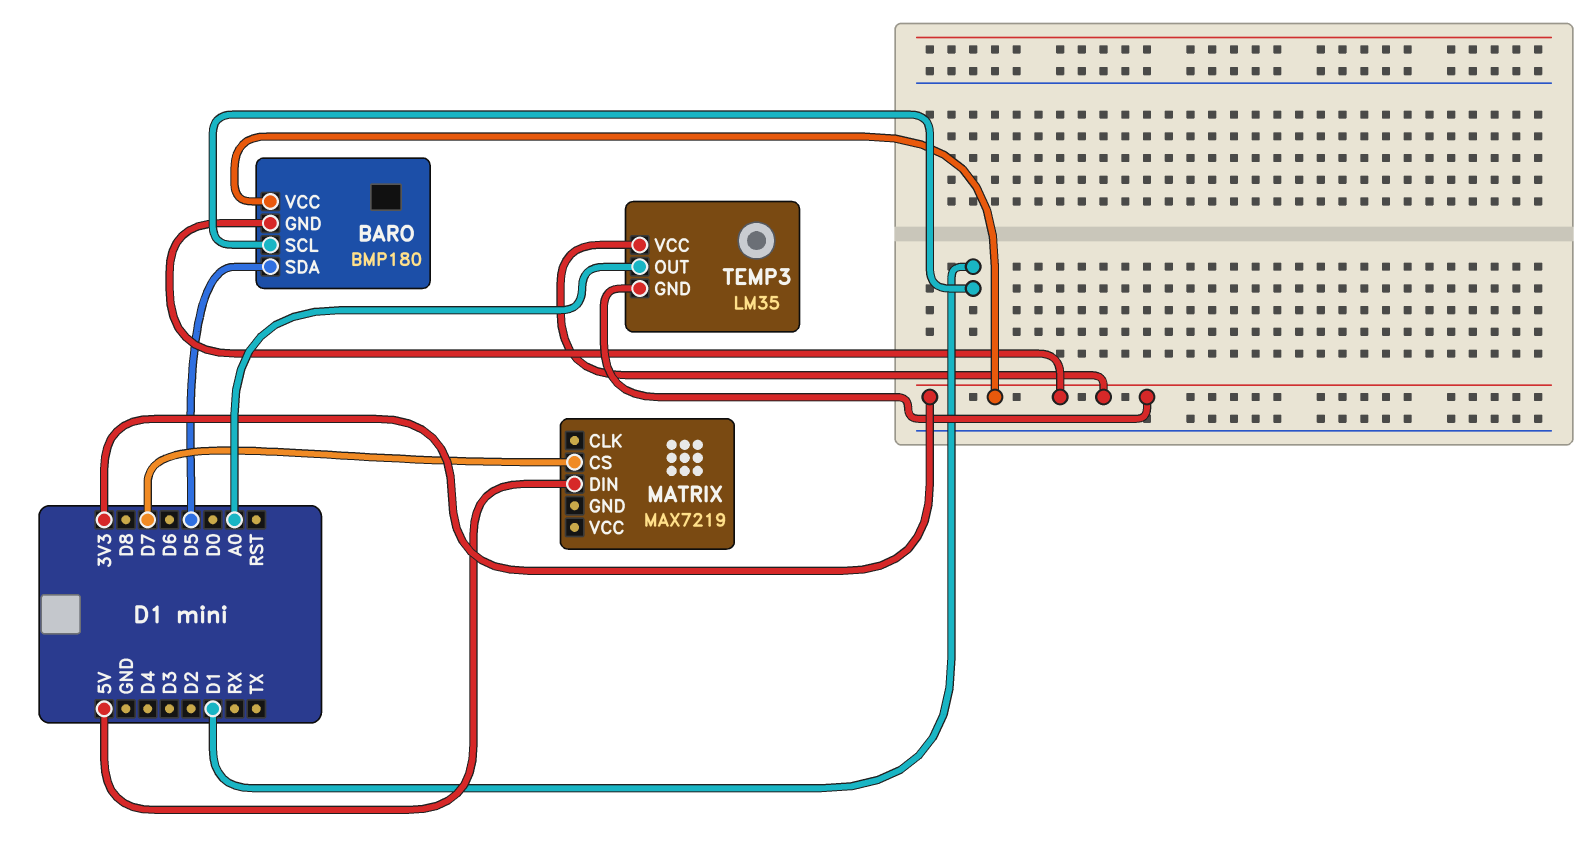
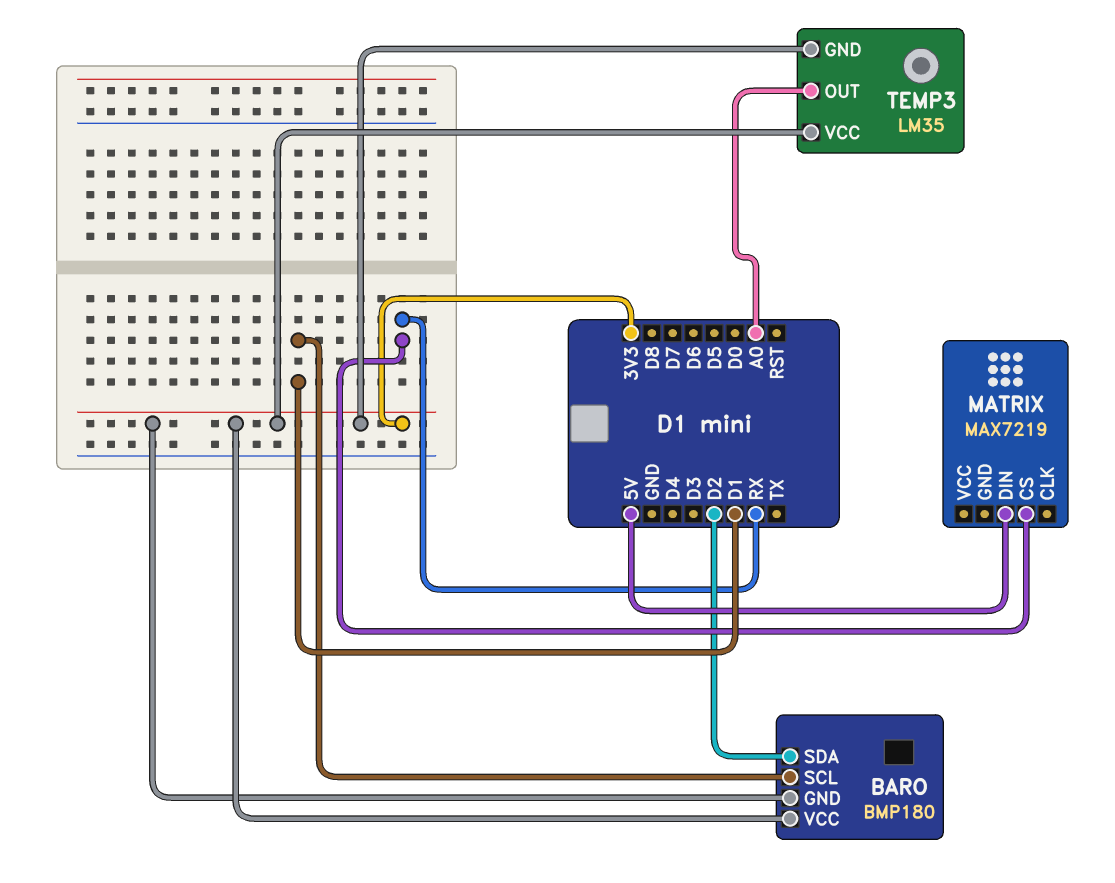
BARO pin SDA: D5 -> D2
MATRIX pin CS: D7 -> RX

